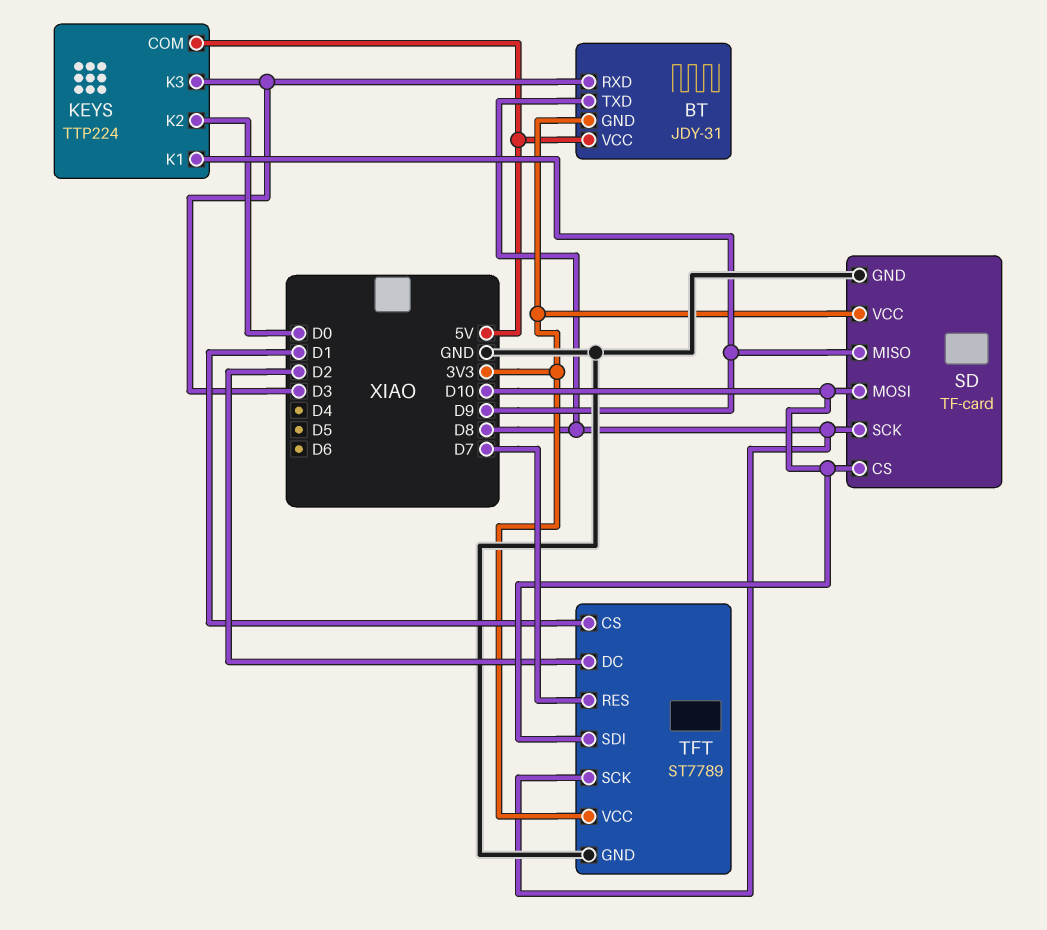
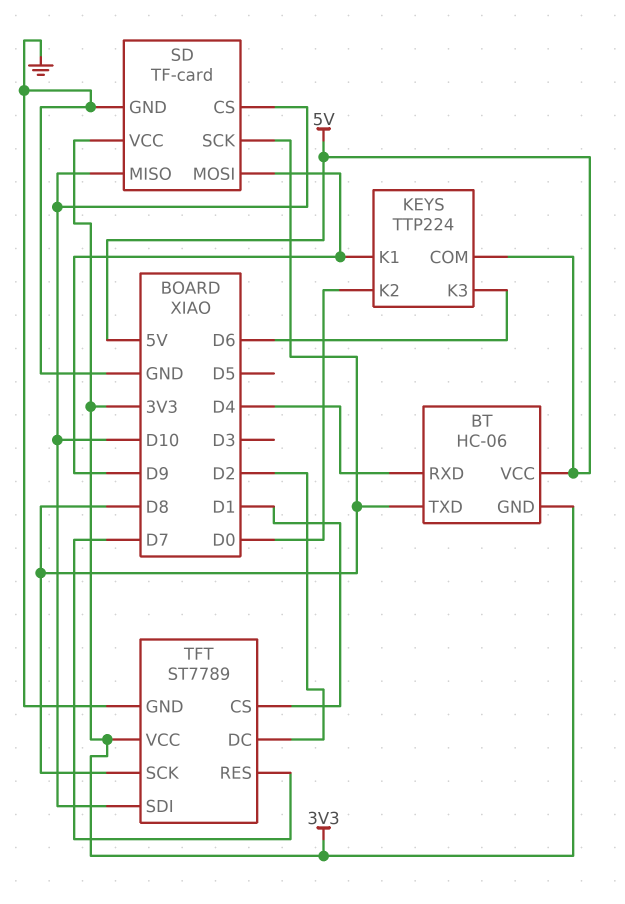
BT: JDY-31 -> HC-06
BT pin RXD: D3 -> D4
KEYS pin K3: D3 -> D6
SD pin MISO: D9 -> D10
SD pin MOSI: D10 -> D9

